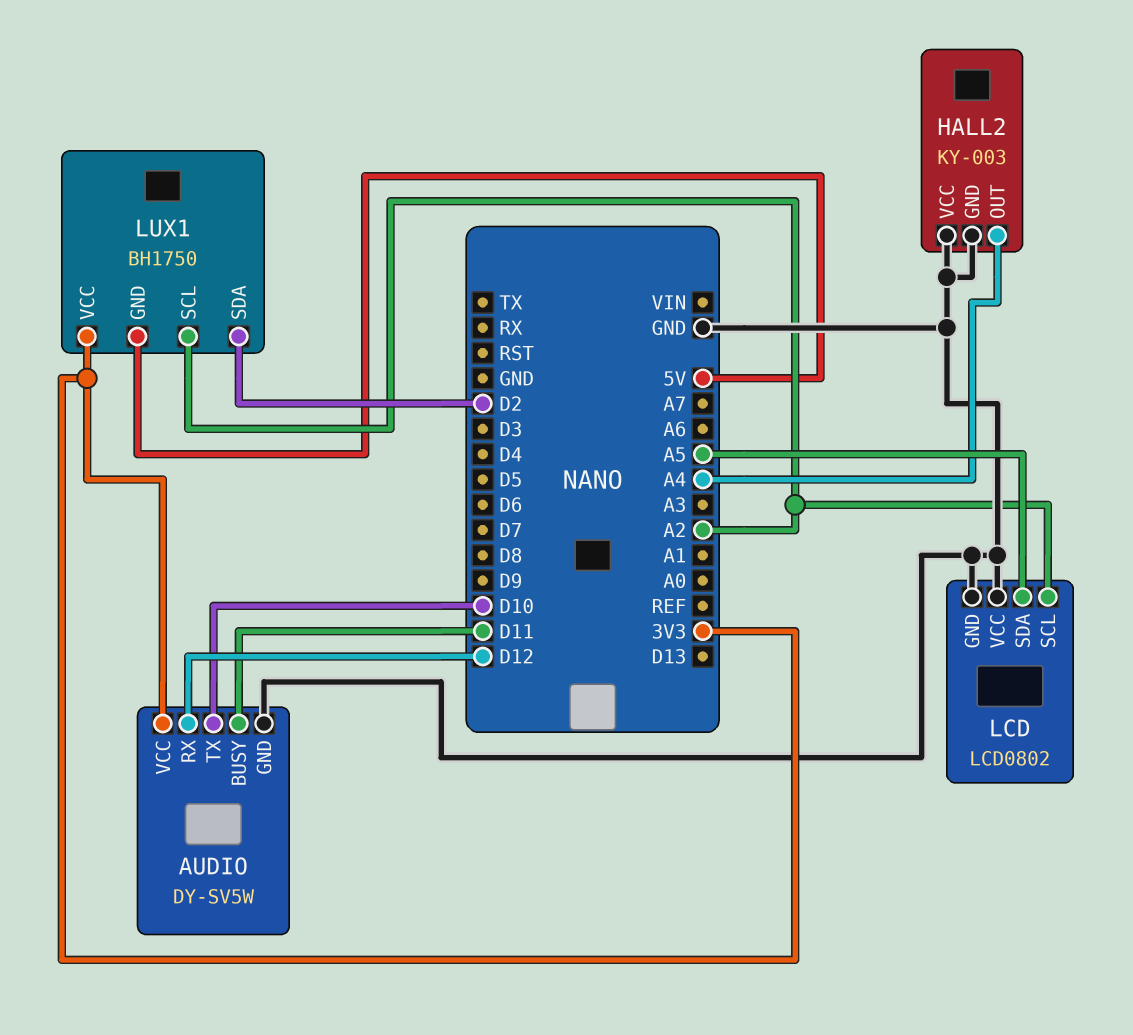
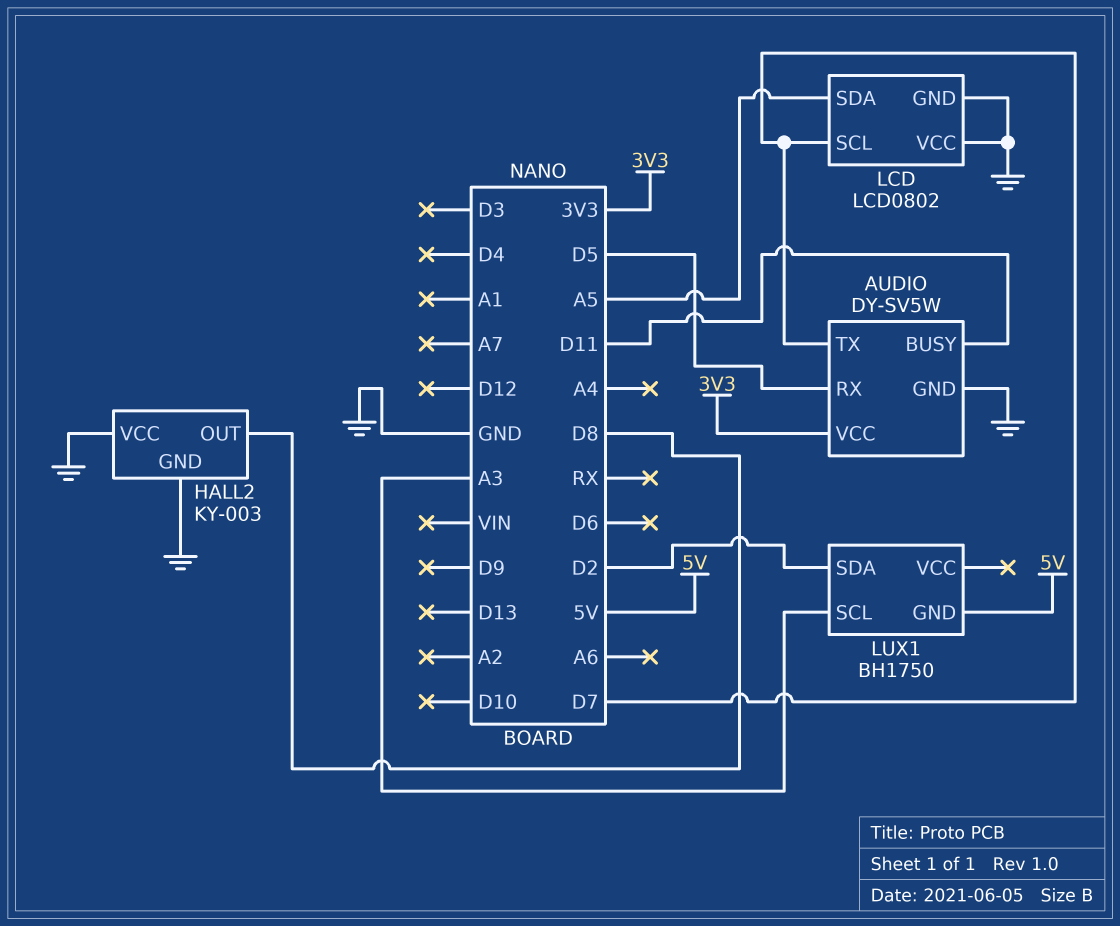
AUDIO pin RX: D12 -> D5
AUDIO pin TX: D10 -> D7
HALL2 pin OUT: A4 -> D8
LCD pin SCL: A2 -> D7
LUX1 pin SCL: A2 -> A3
LUX1 pin VCC: 3V3 -> none

